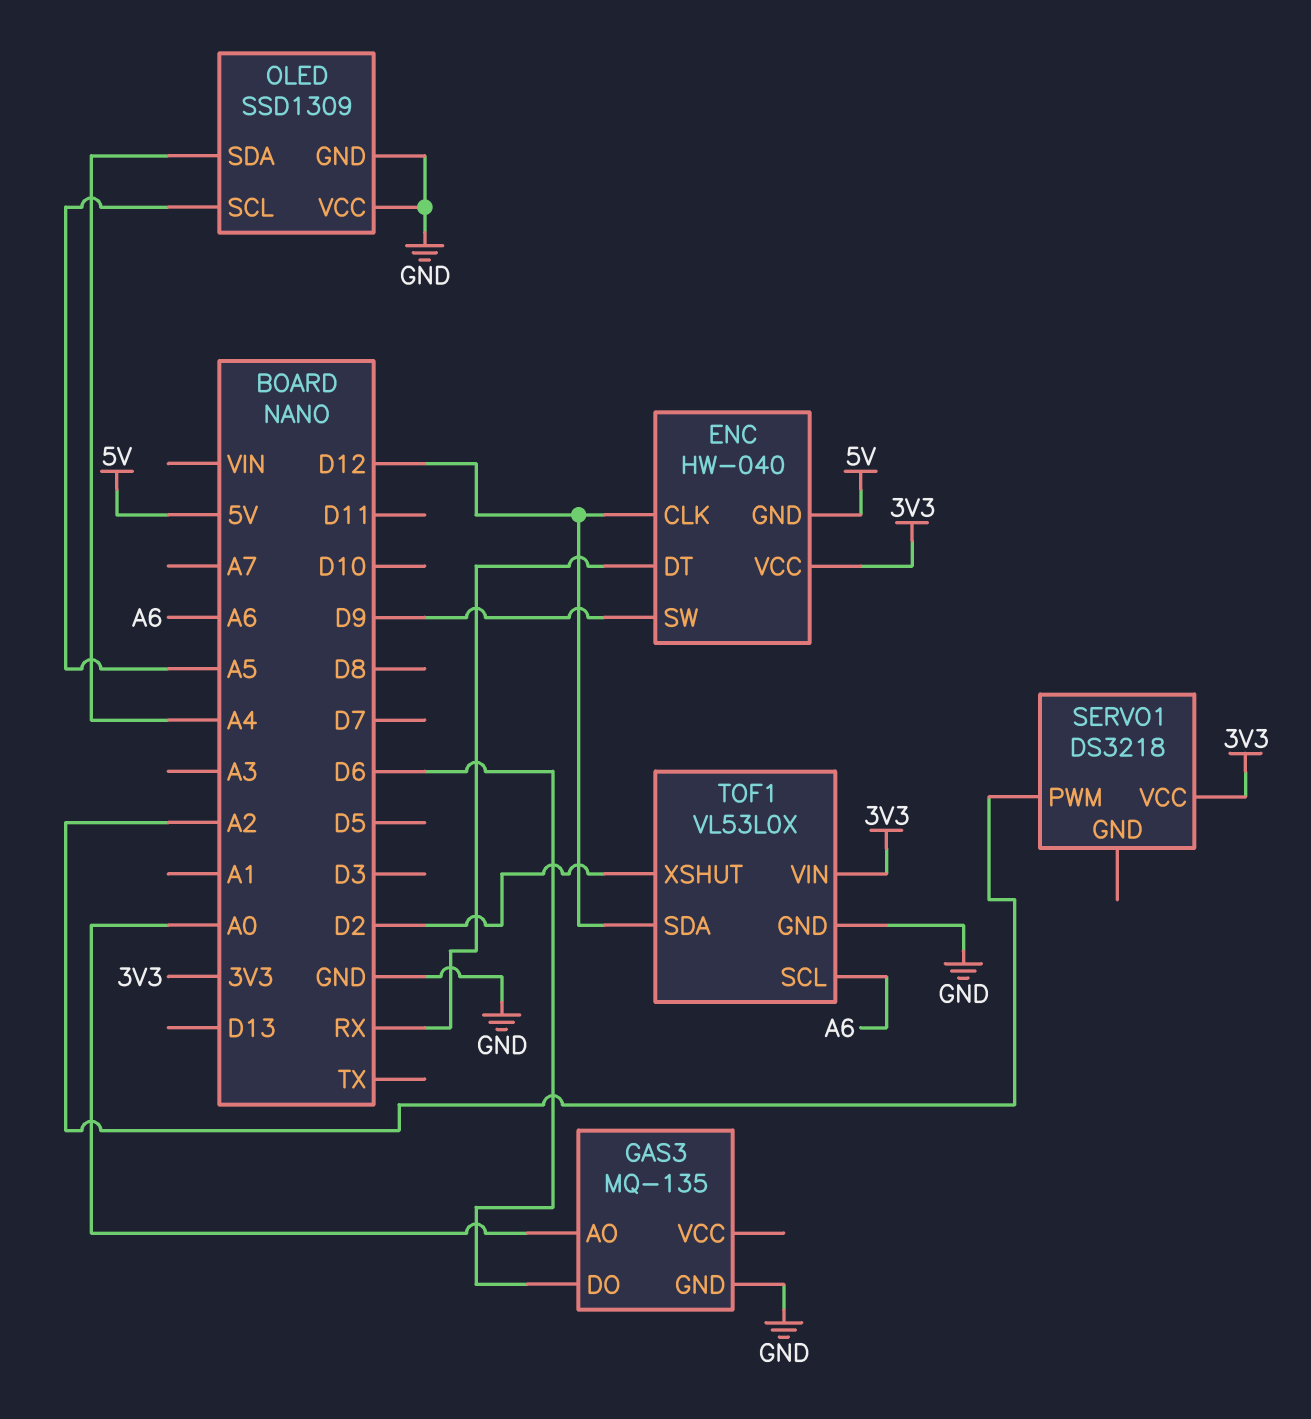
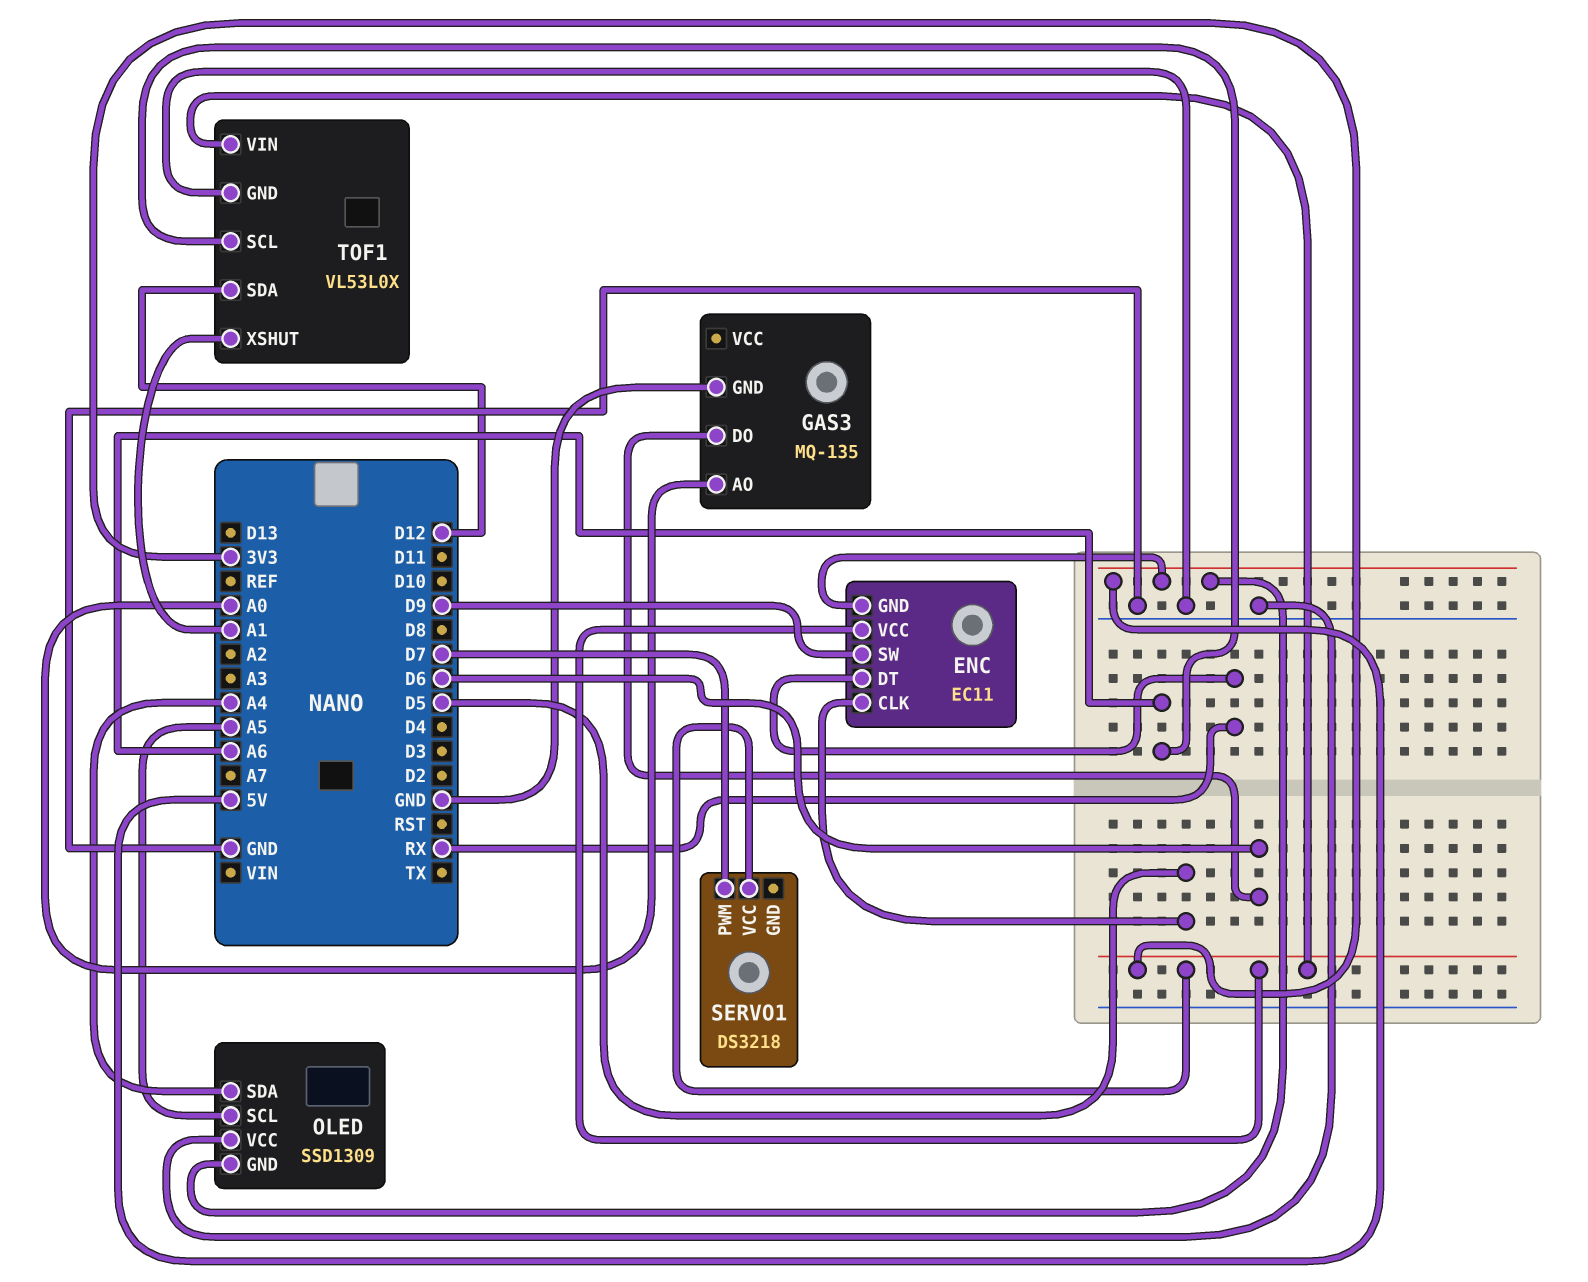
ENC: HW-040 -> EC11
ENC pin CLK: D12 -> D5
OLED pin GND: GND -> 5V
SERVO1 pin PWM: A2 -> D7
TOF1 pin XSHUT: D2 -> A1

